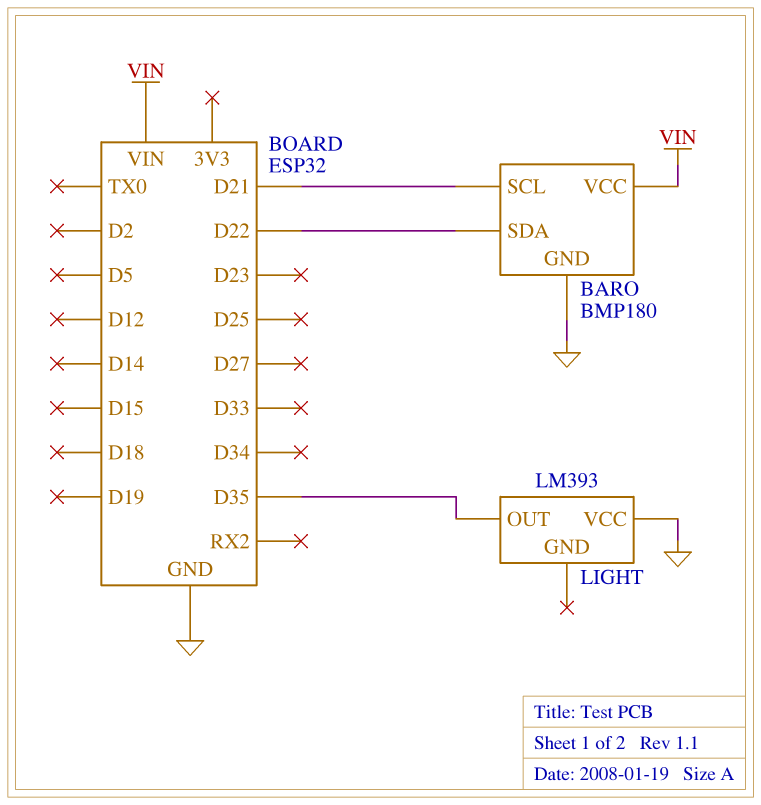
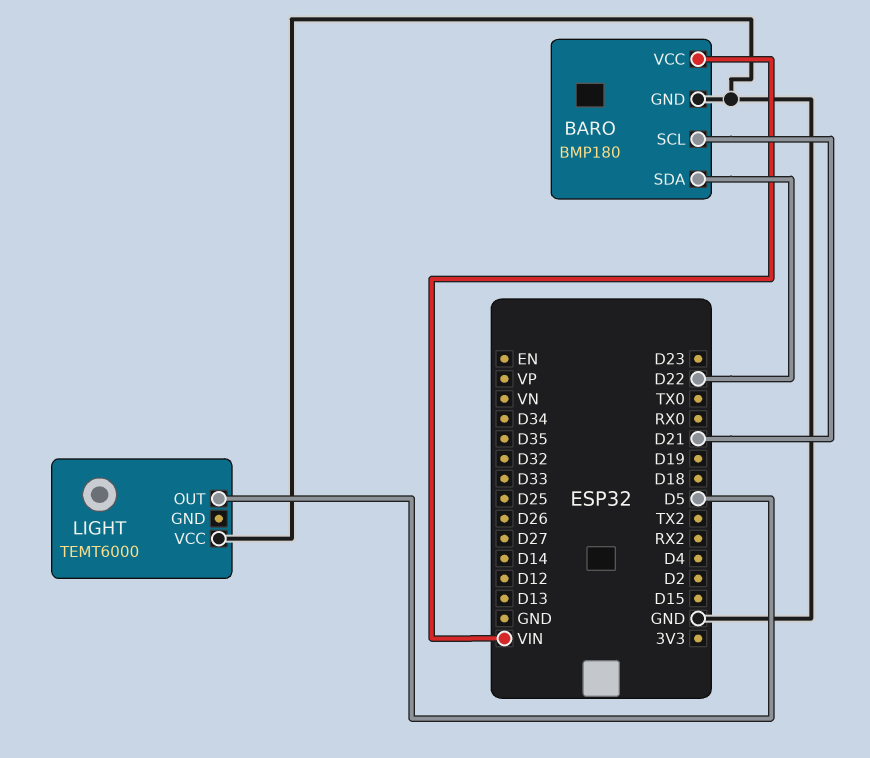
LIGHT: LM393 -> TEMT6000
LIGHT pin OUT: D35 -> D5

